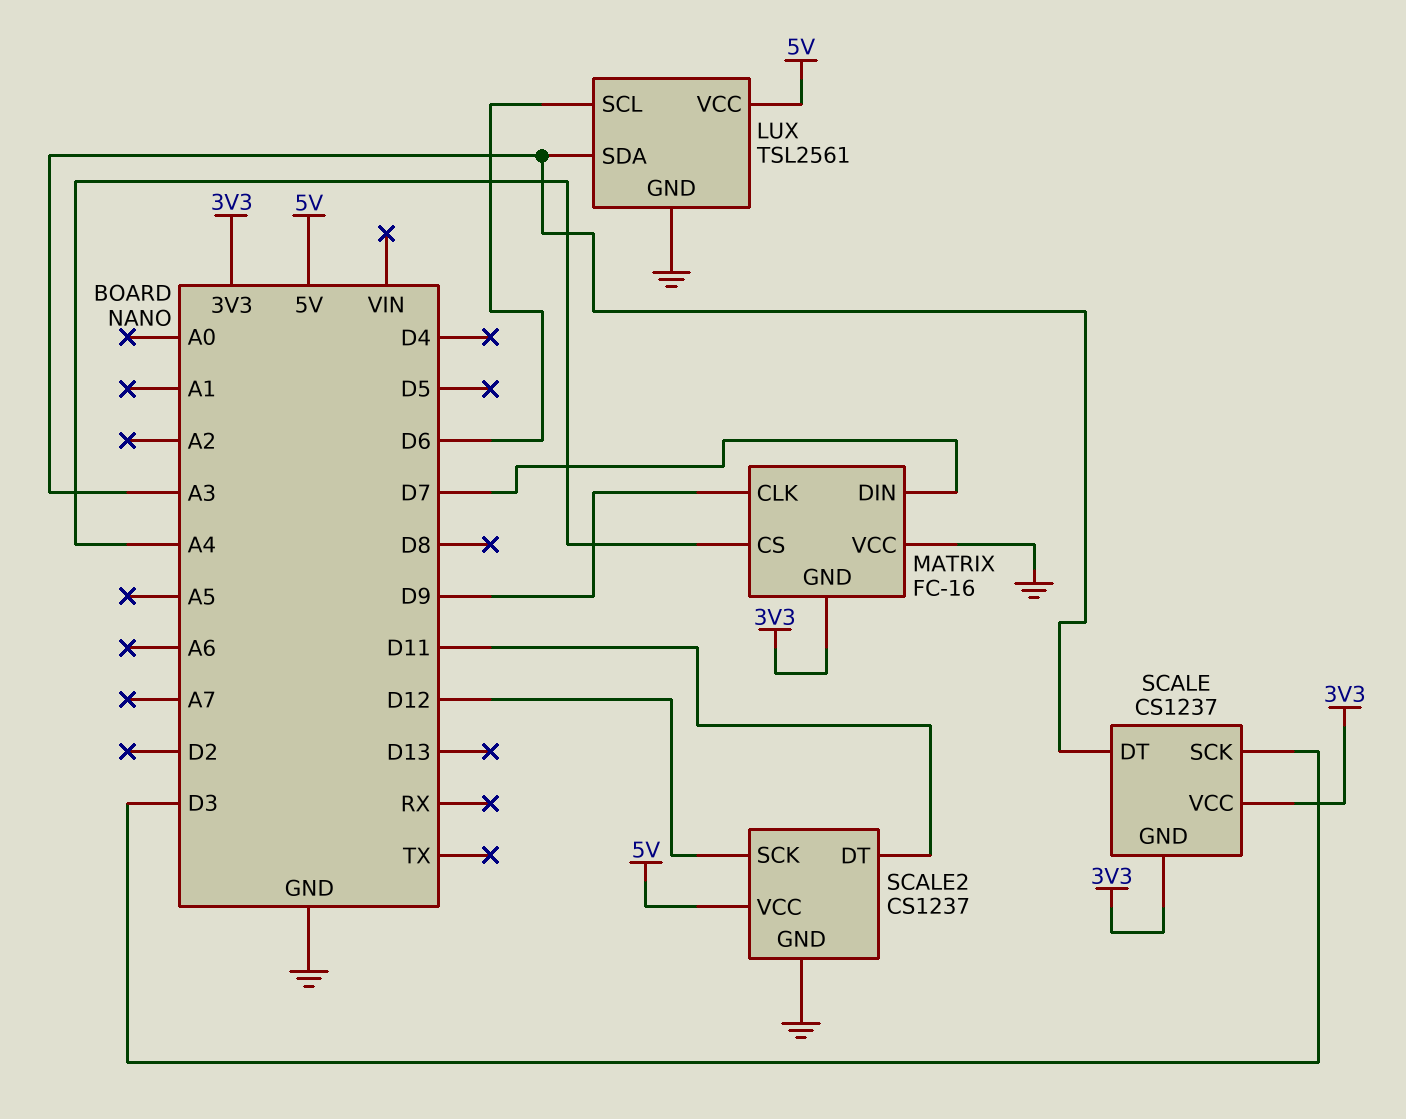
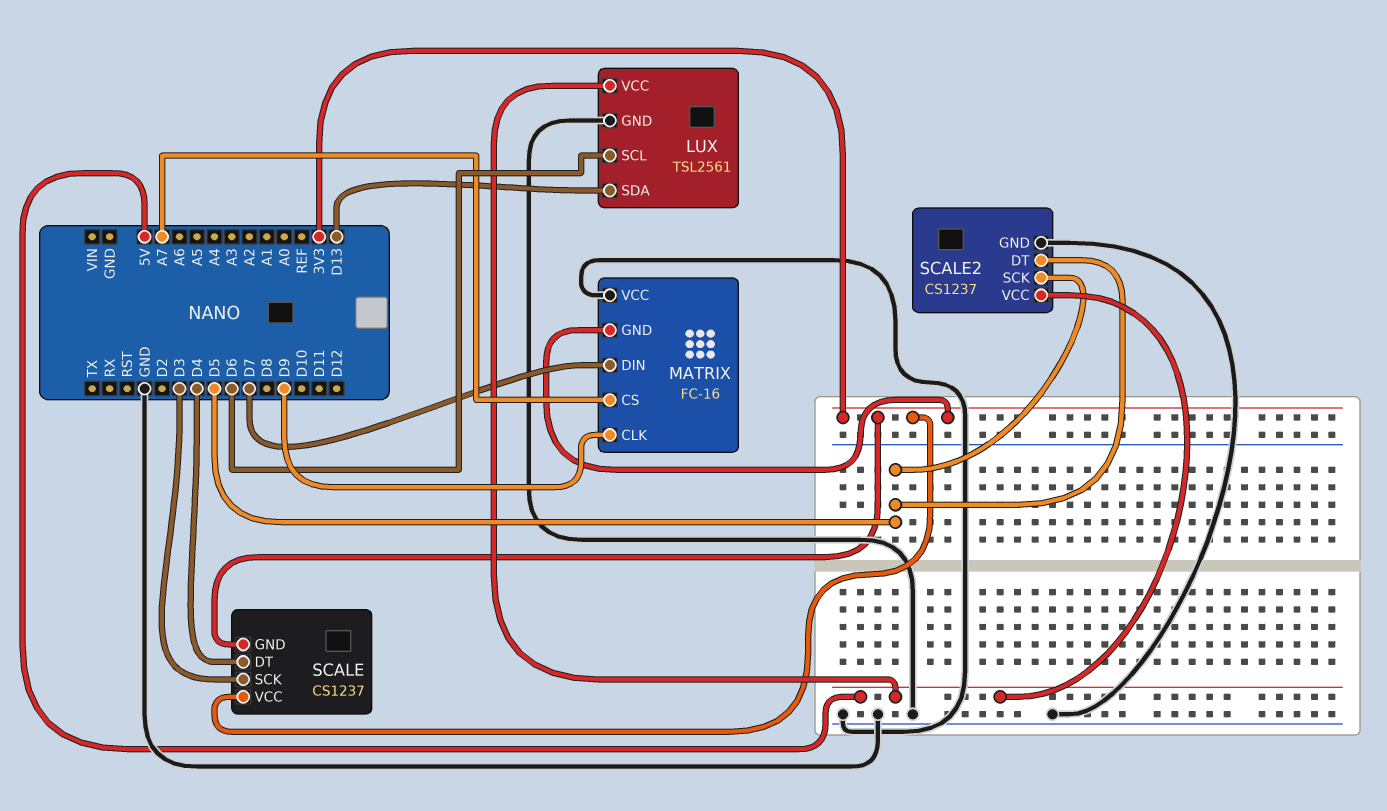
LUX pin SDA: A3 -> D13
MATRIX pin CS: A4 -> A7
SCALE pin DT: A3 -> D4
SCALE2 pin DT: D11 -> D5
SCALE2 pin SCK: D12 -> D5

